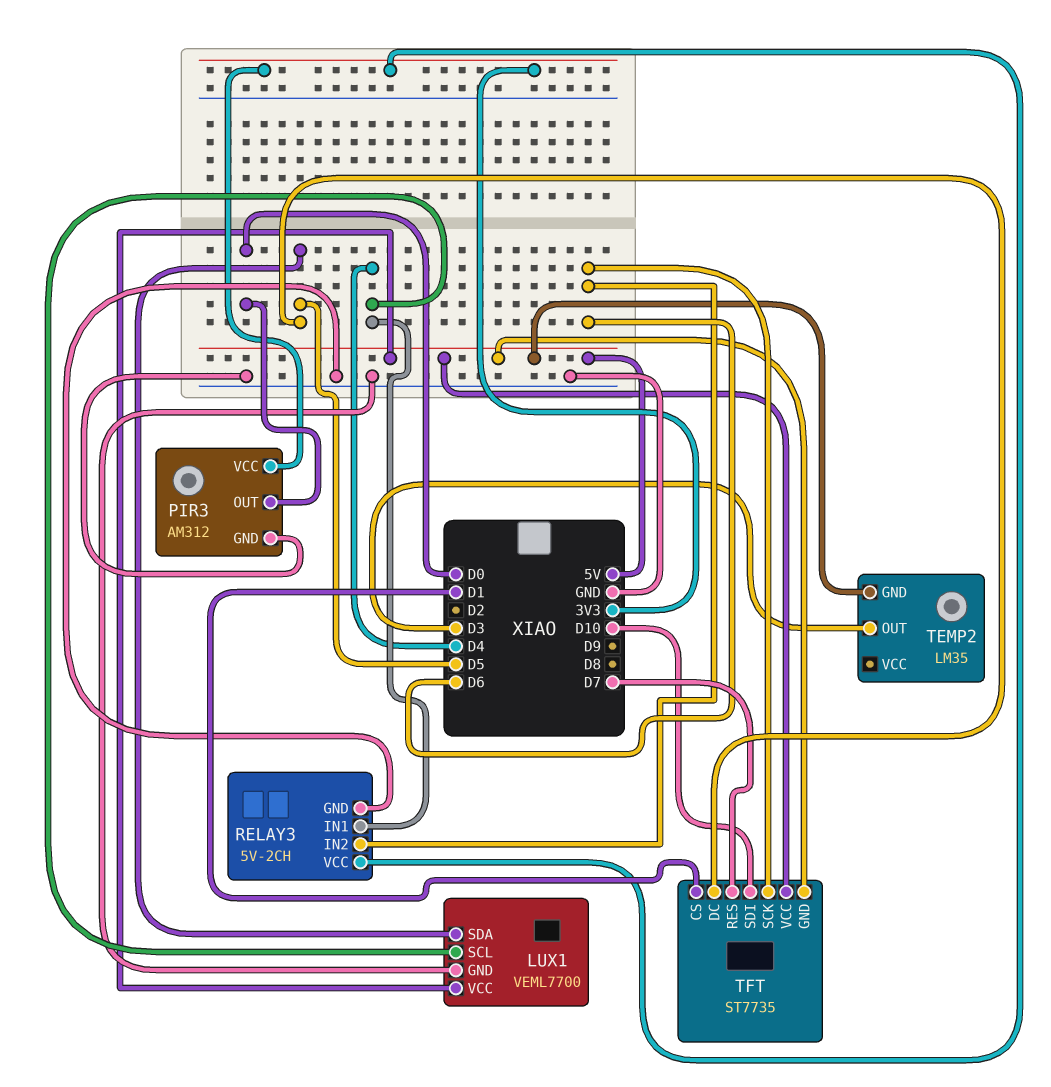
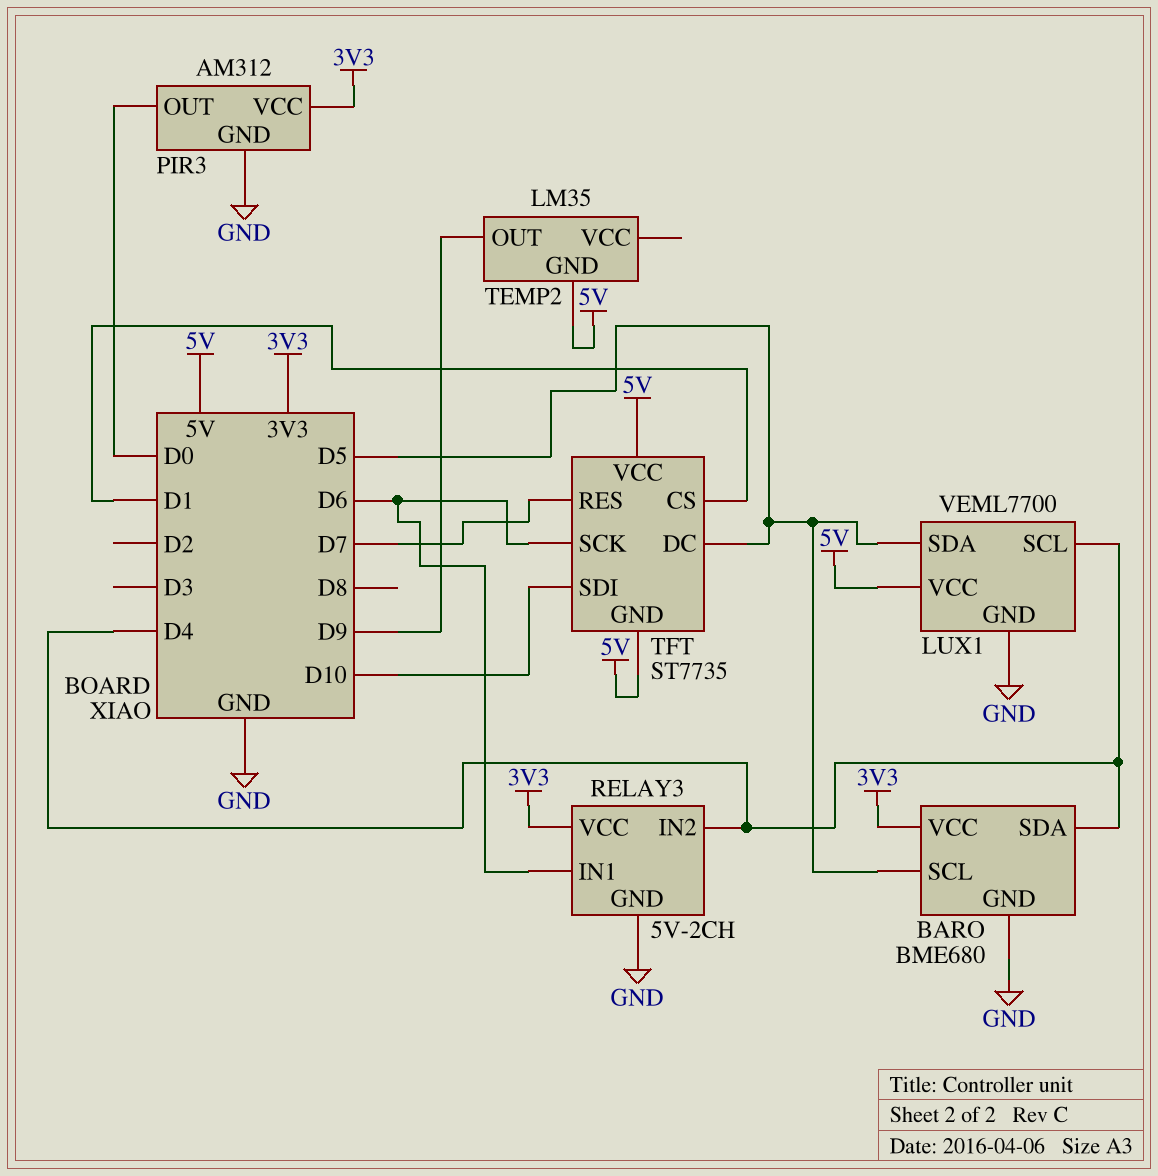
BARO: none -> BME680
BARO pin GND: none -> GND
BARO pin SCL: none -> D5
BARO pin SDA: none -> D4
BARO pin VCC: none -> 3V3
RELAY3 pin IN1: D4 -> D6
RELAY3 pin IN2: D6 -> D4
TEMP2 pin OUT: D3 -> D9

